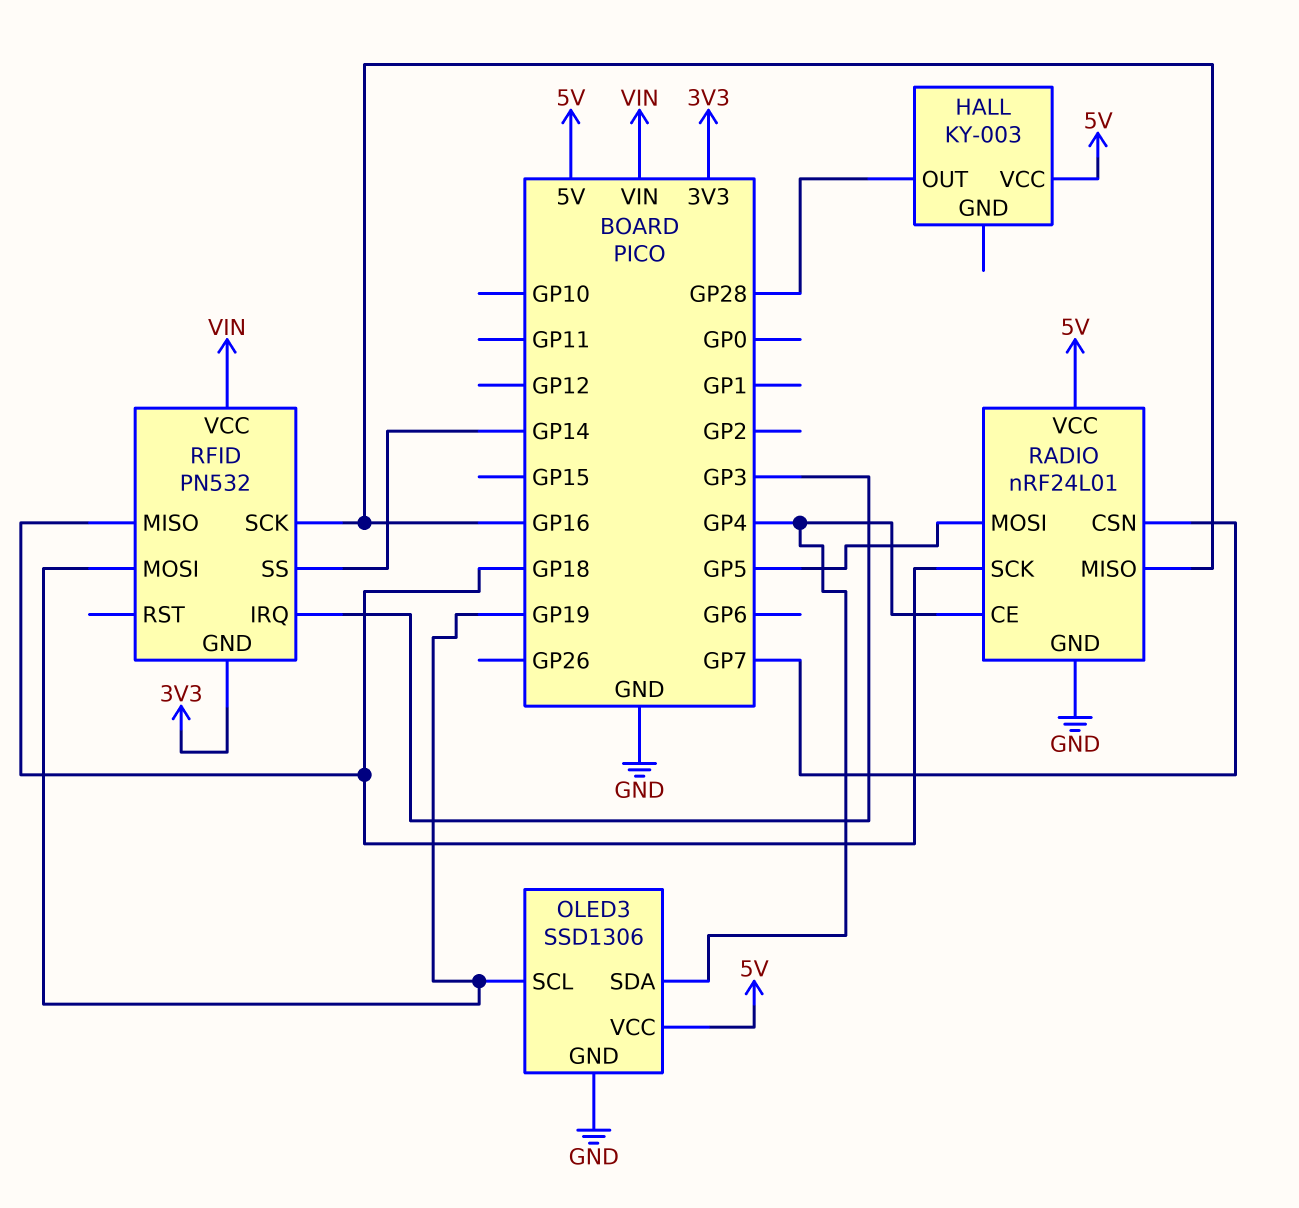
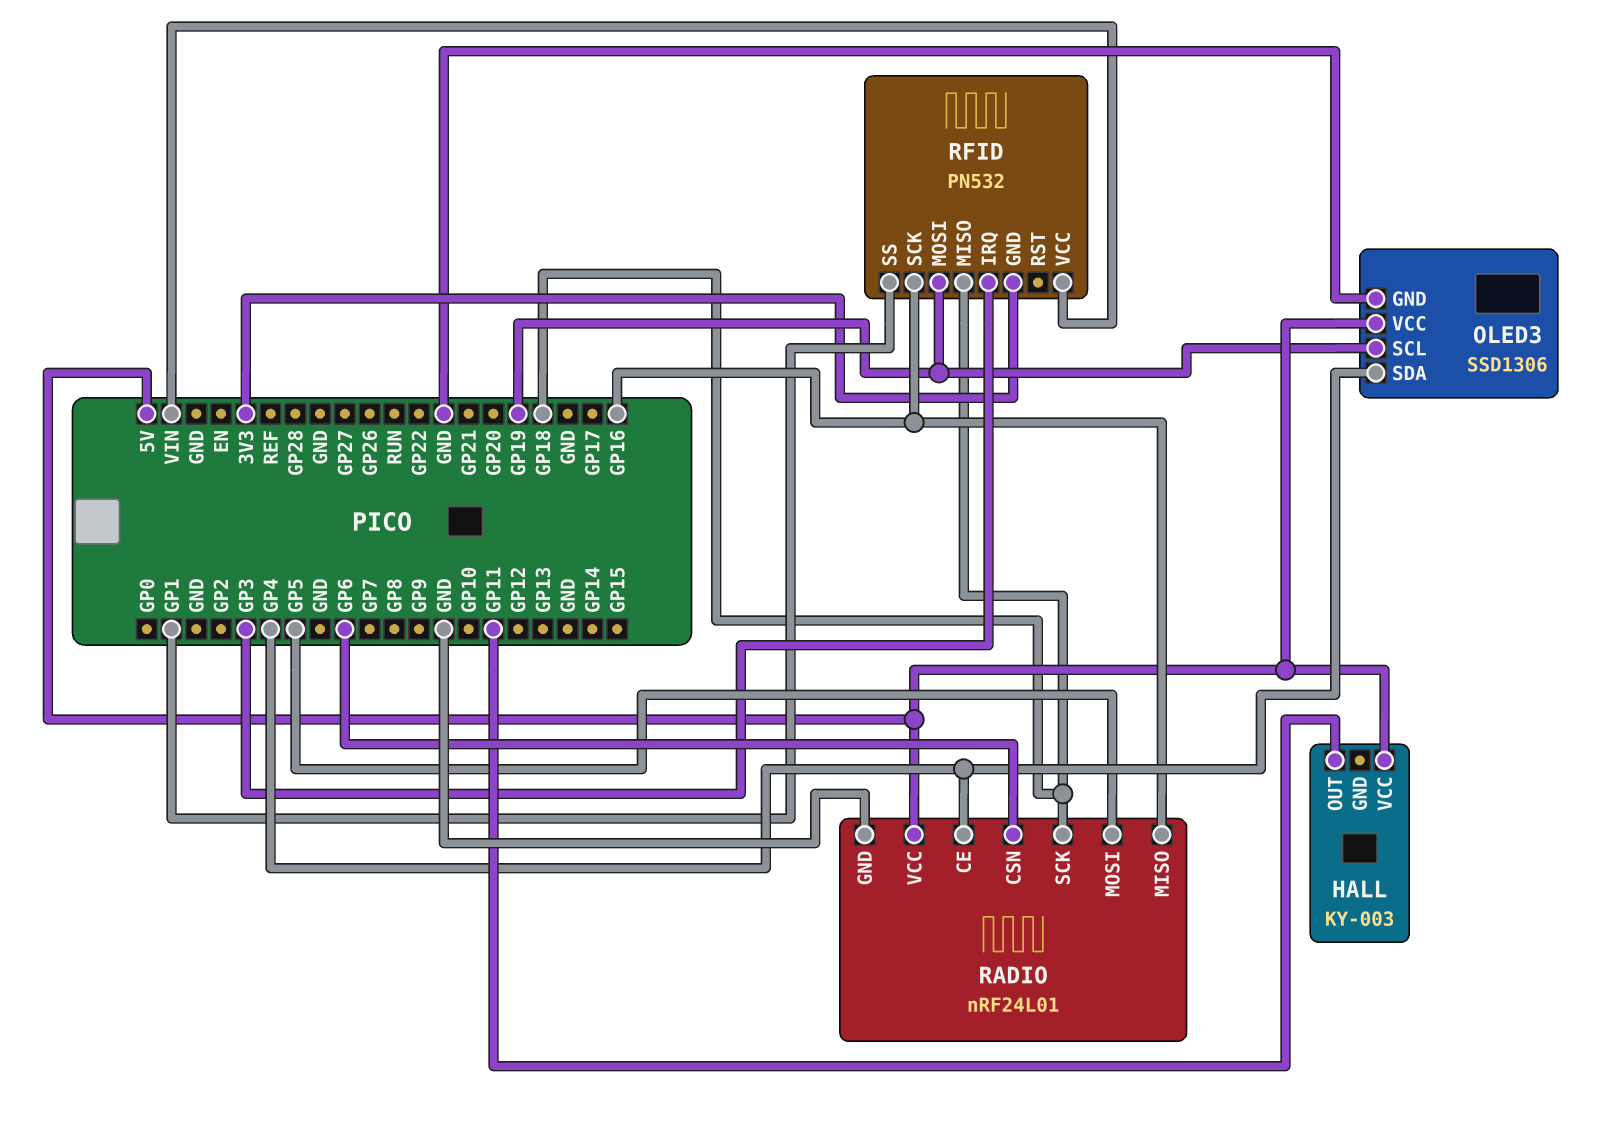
HALL pin OUT: GP28 -> GP11
RADIO pin CSN: GP7 -> GP6
RFID pin SS: GP14 -> GP1

